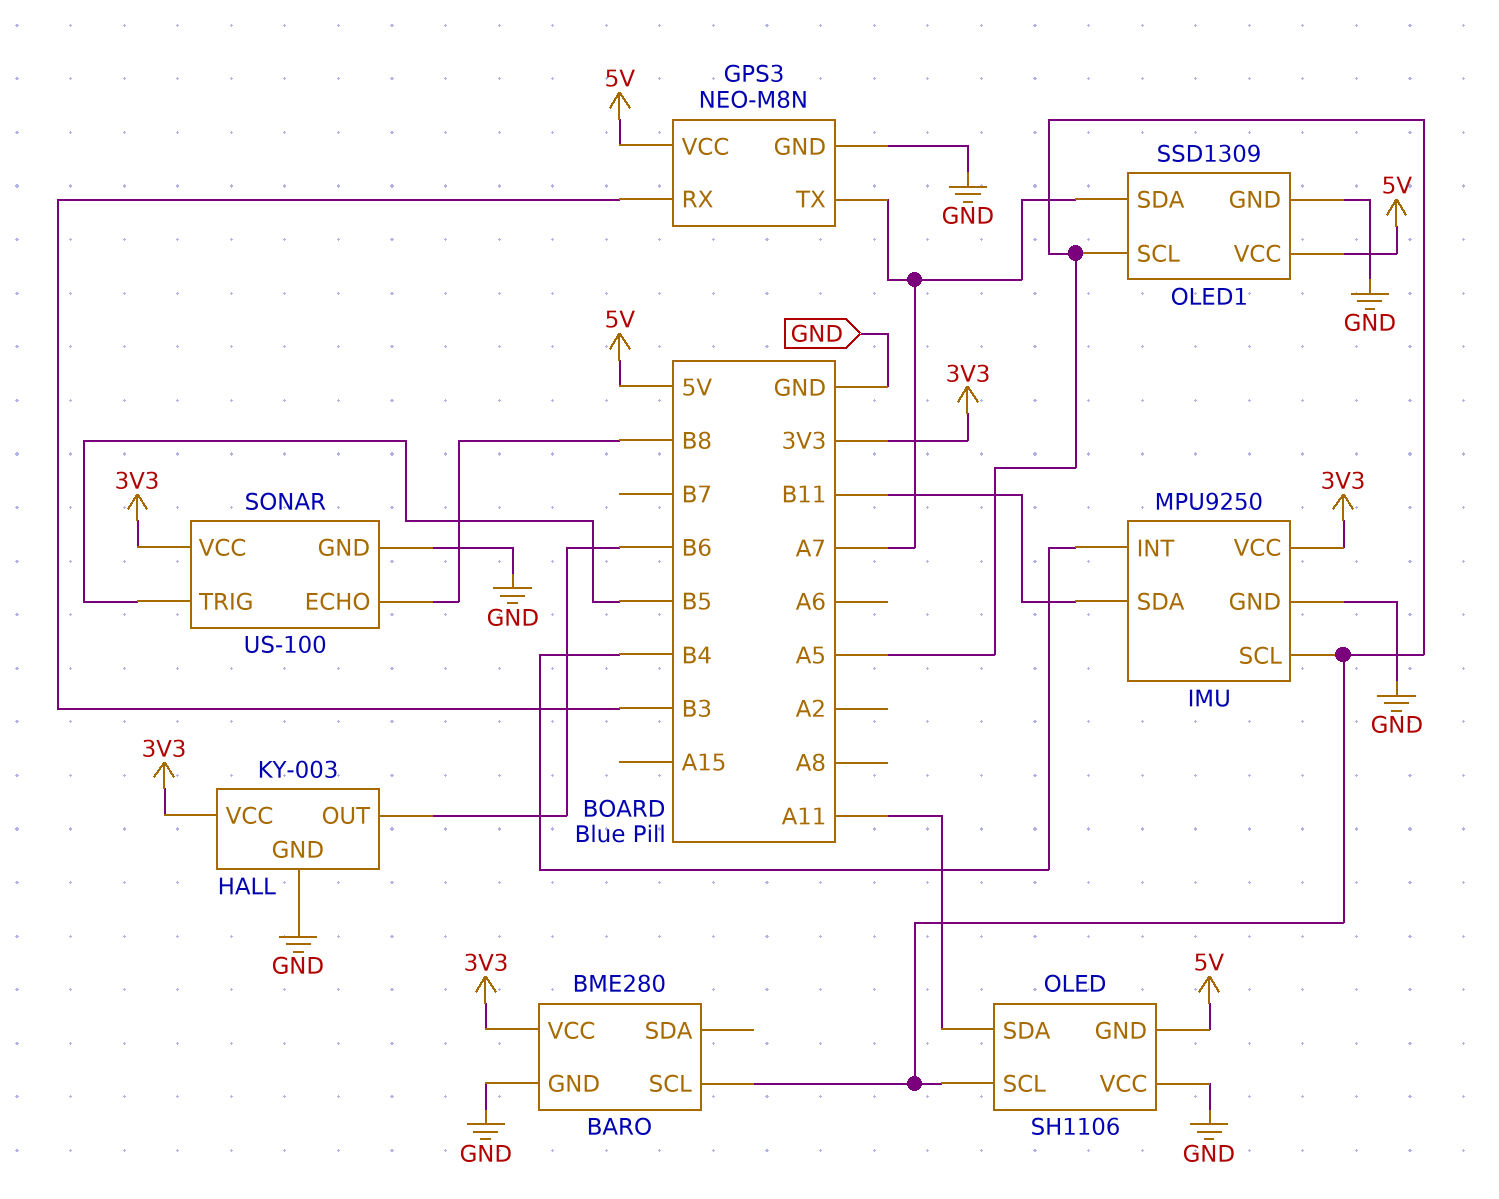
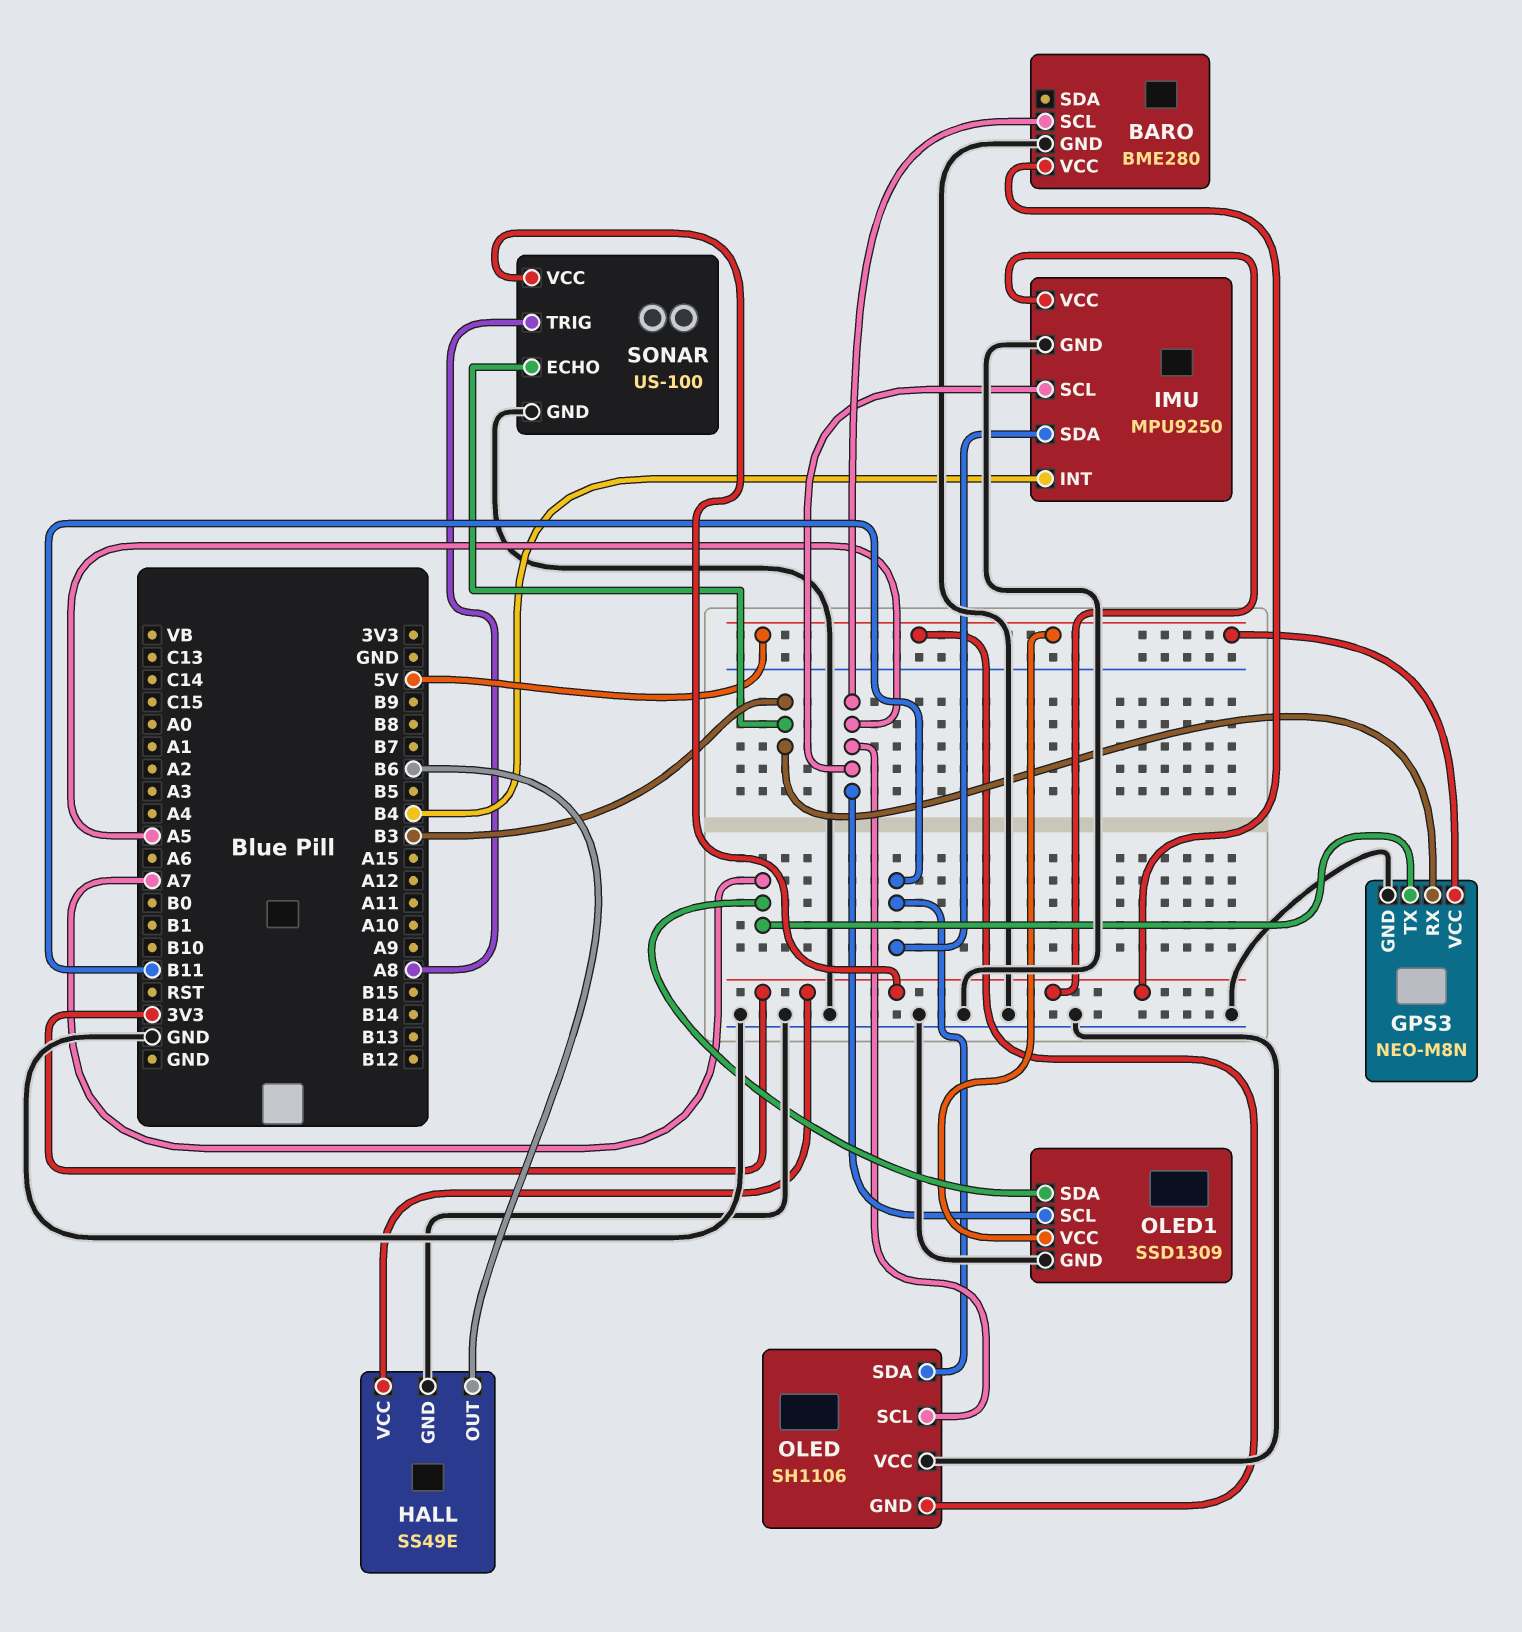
HALL: KY-003 -> SS49E
OLED pin SDA: A11 -> B11
SONAR pin ECHO: B8 -> B3
SONAR pin TRIG: B5 -> A8

